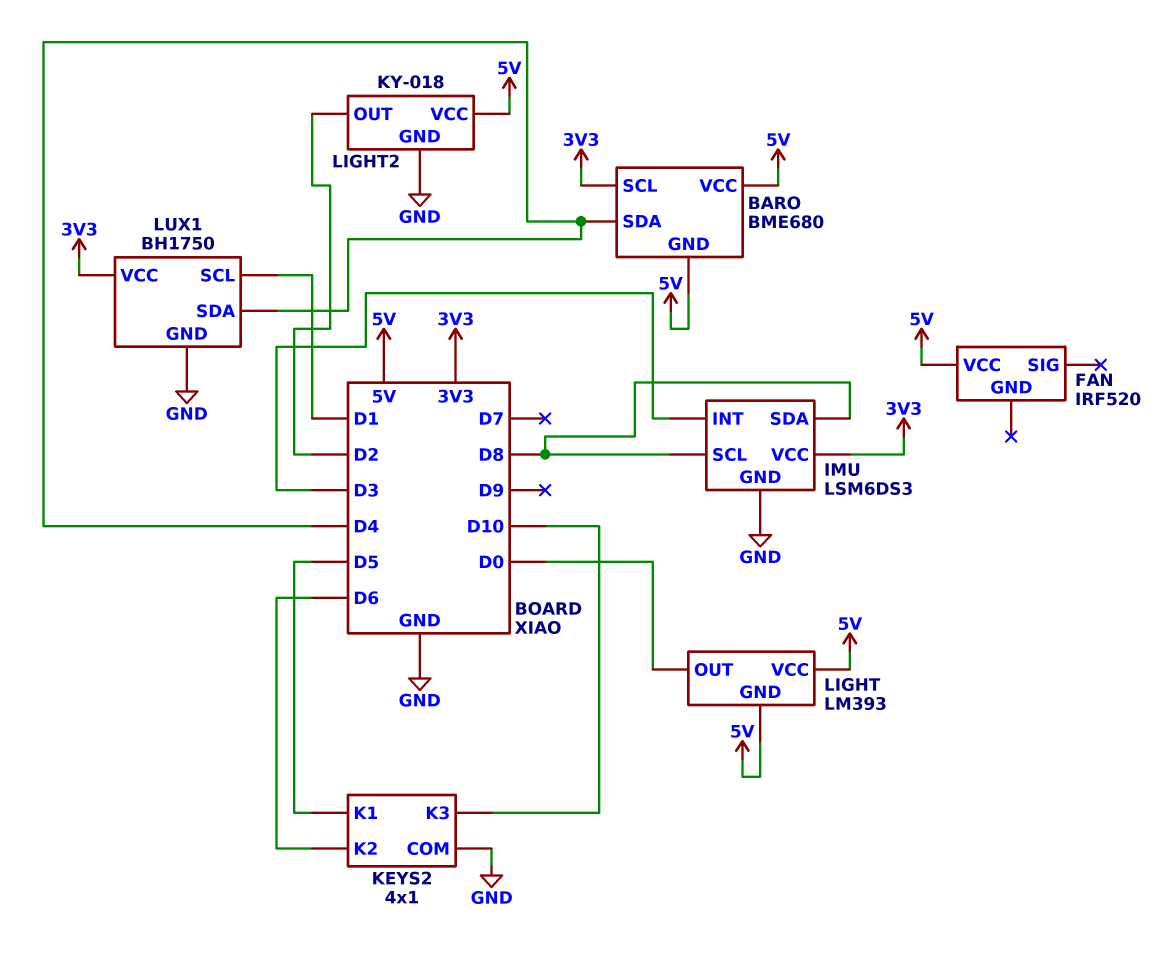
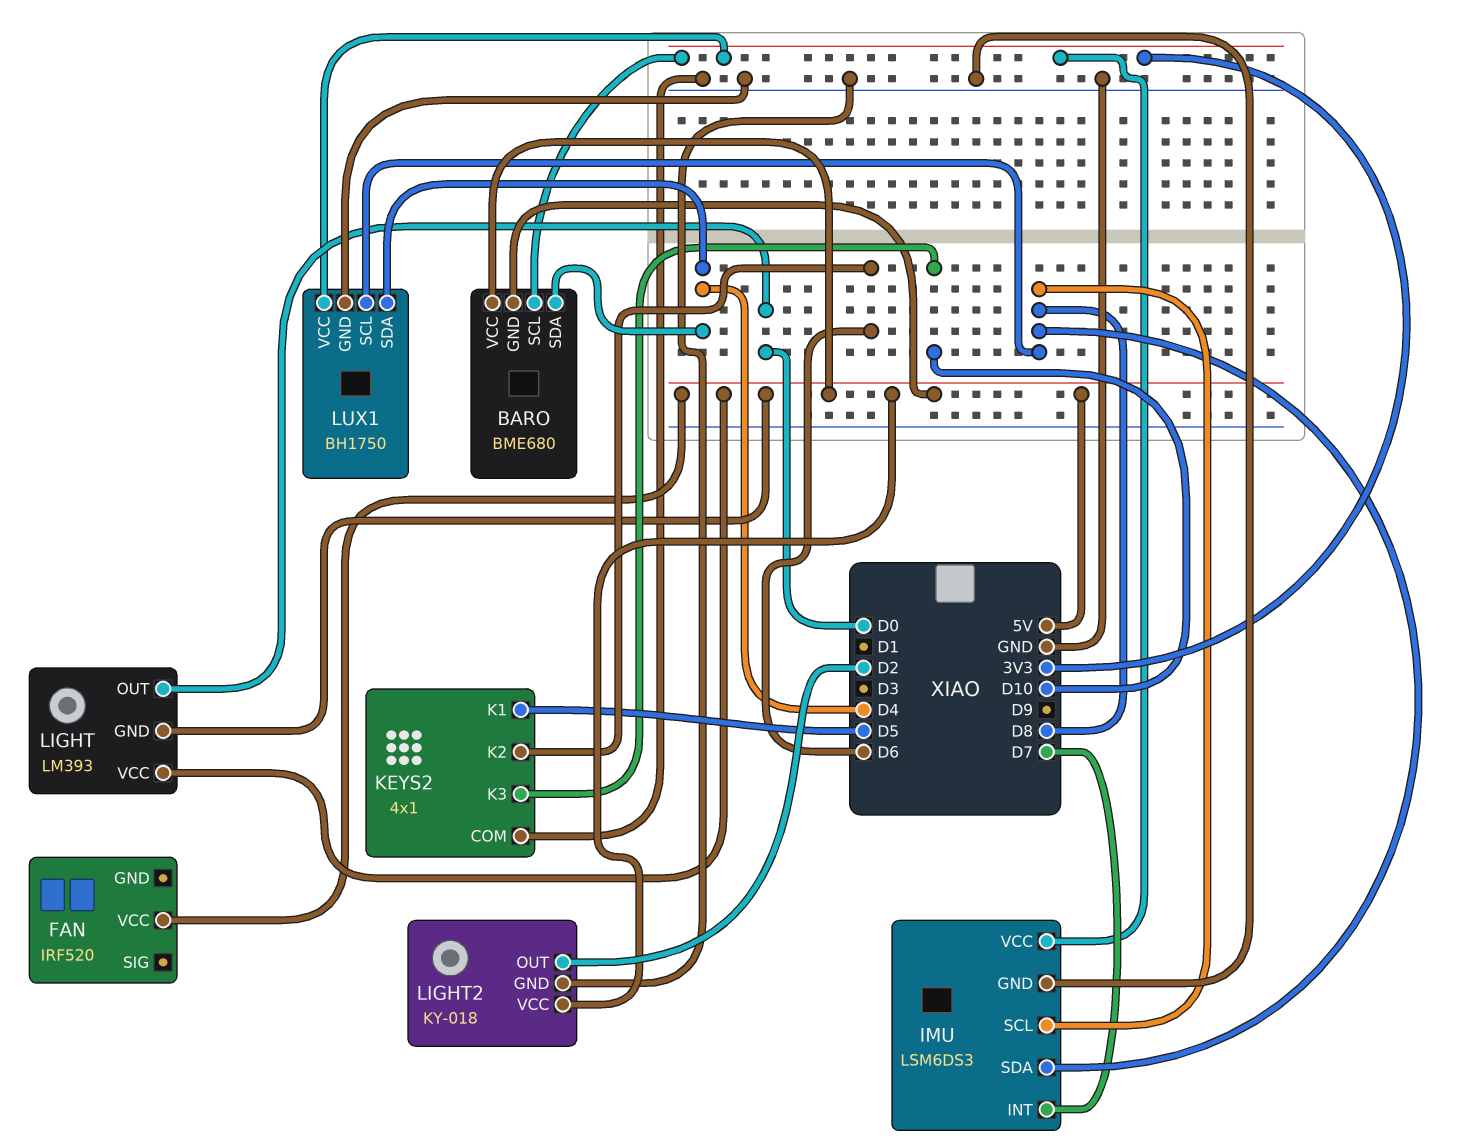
IMU pin INT: D3 -> D7
LUX1 pin SCL: D1 -> D8

